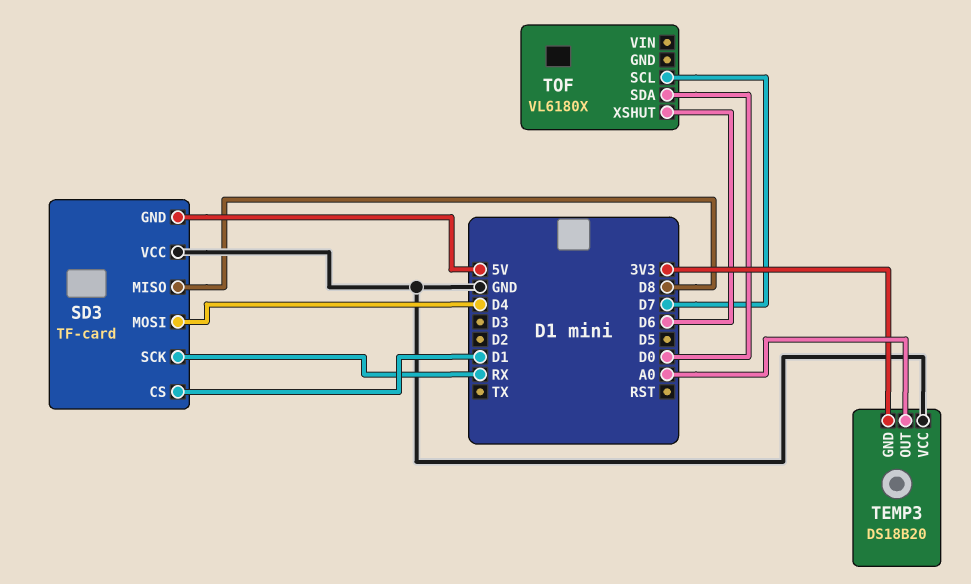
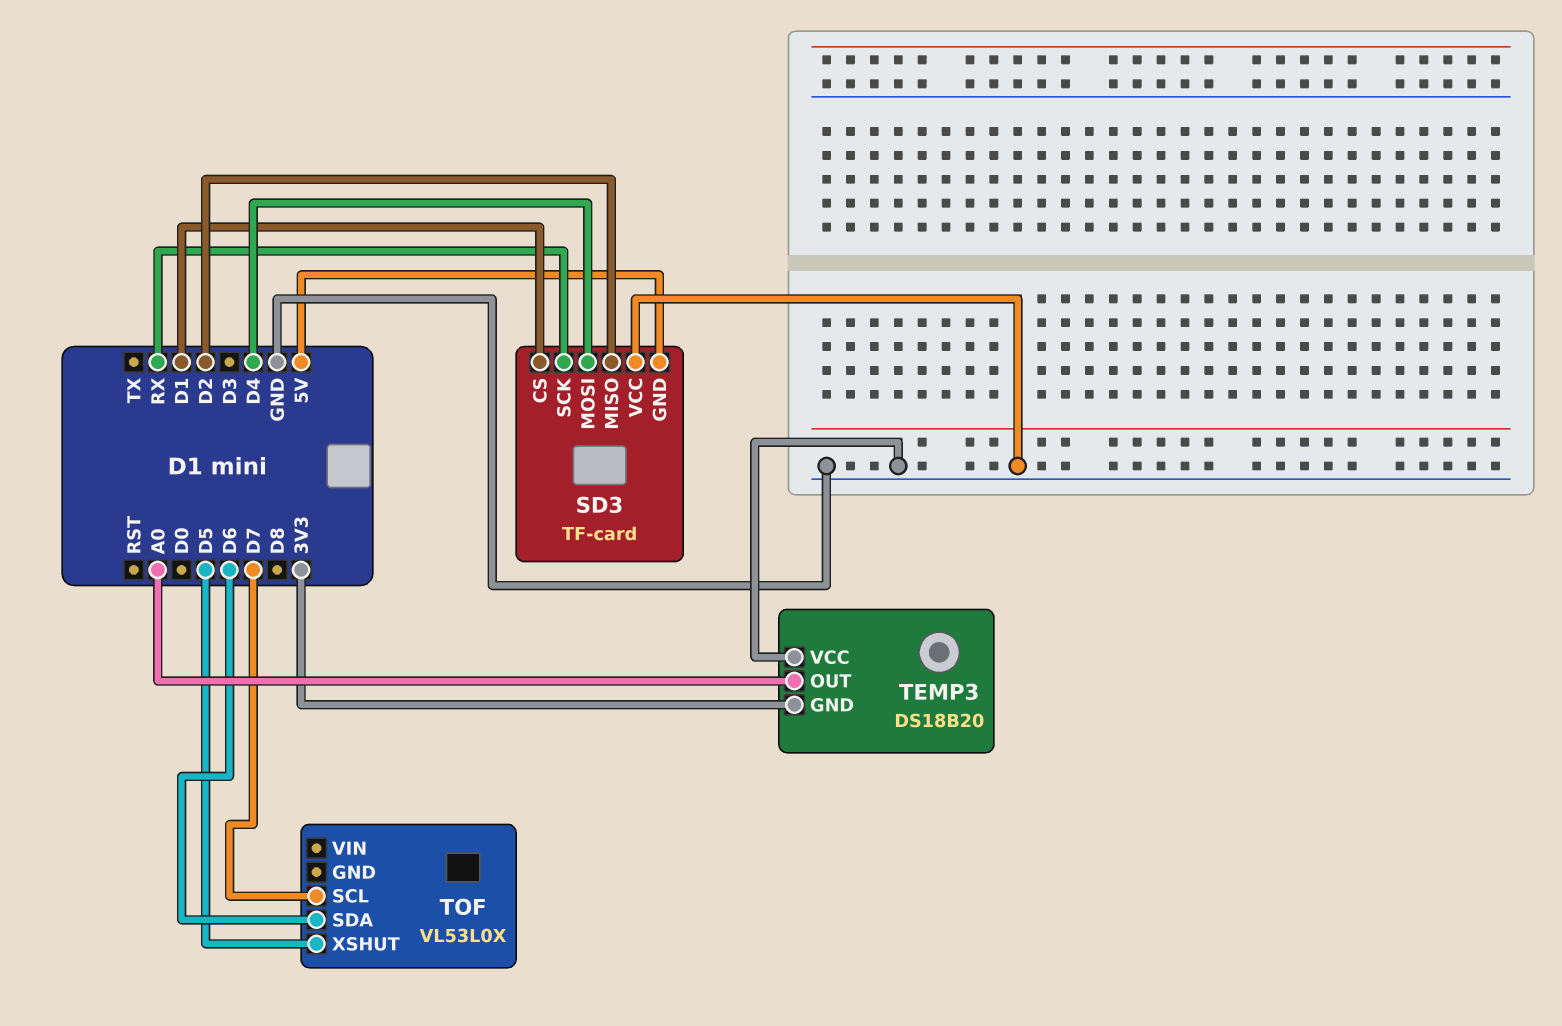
SD3 pin MISO: D8 -> D2
TOF: VL6180X -> VL53L0X
TOF pin SDA: D0 -> D6
TOF pin XSHUT: D6 -> D5

